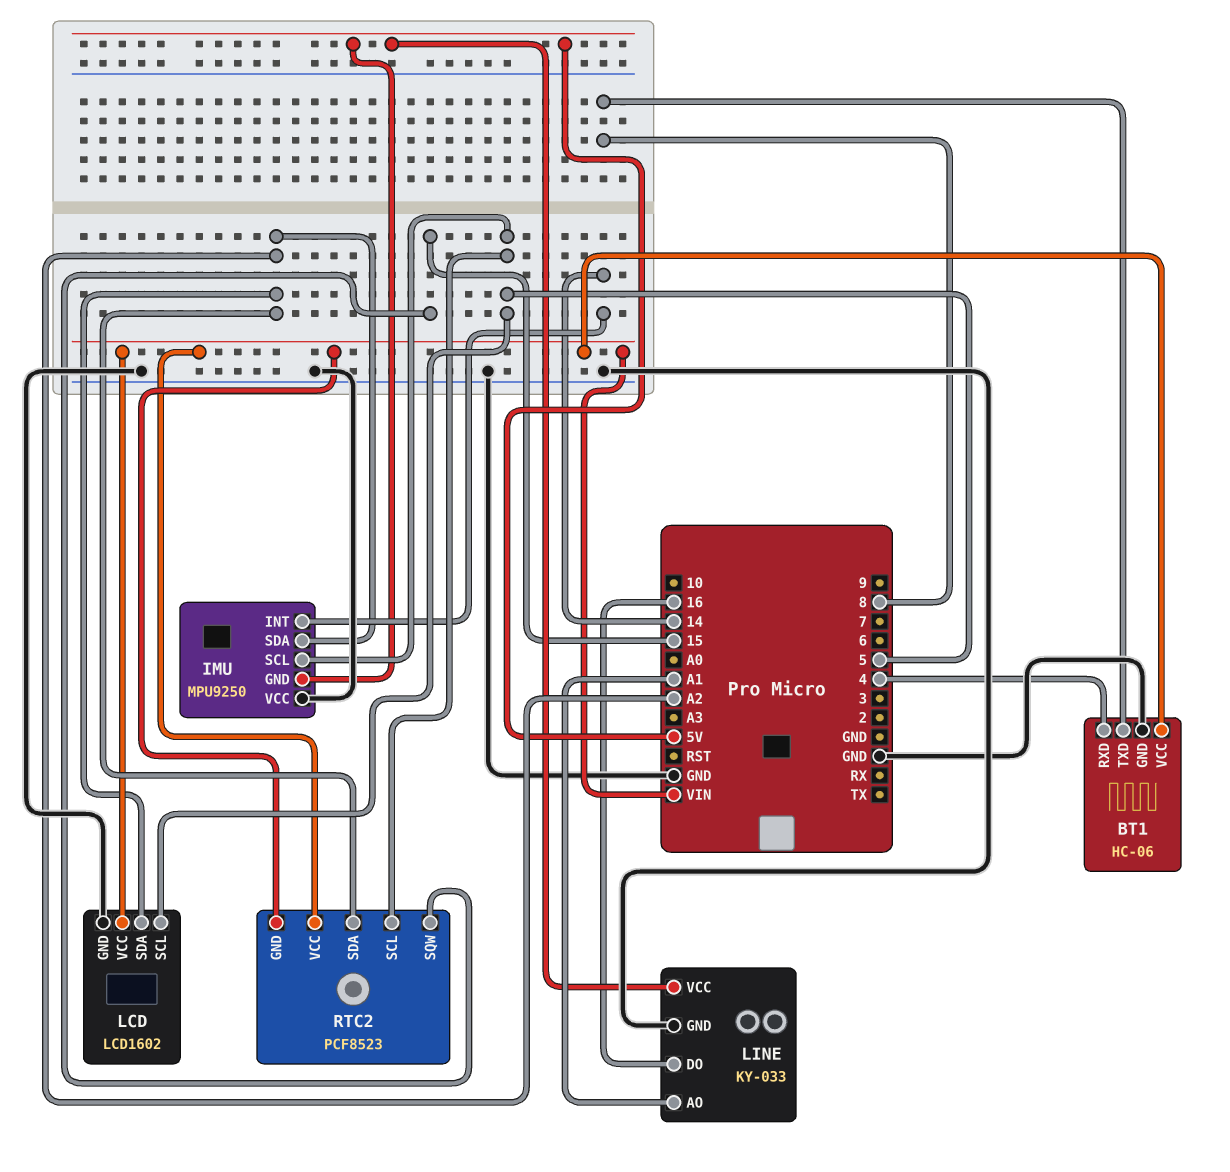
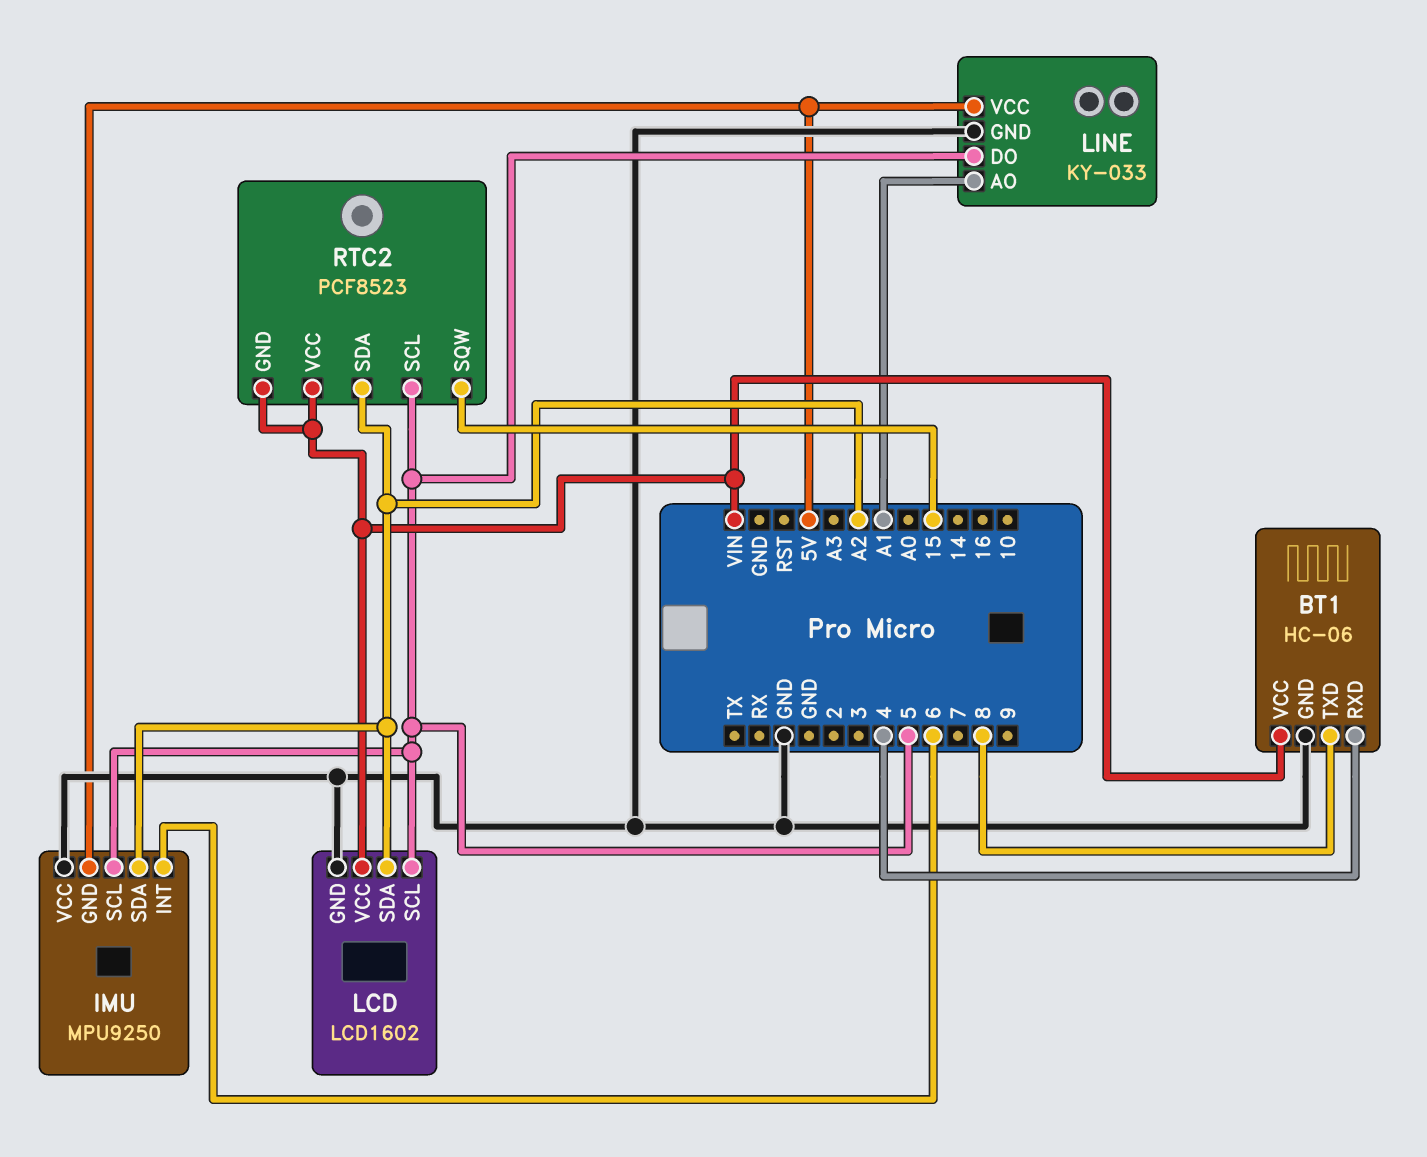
IMU pin INT: 14 -> 6
LINE pin DO: 16 -> 5

